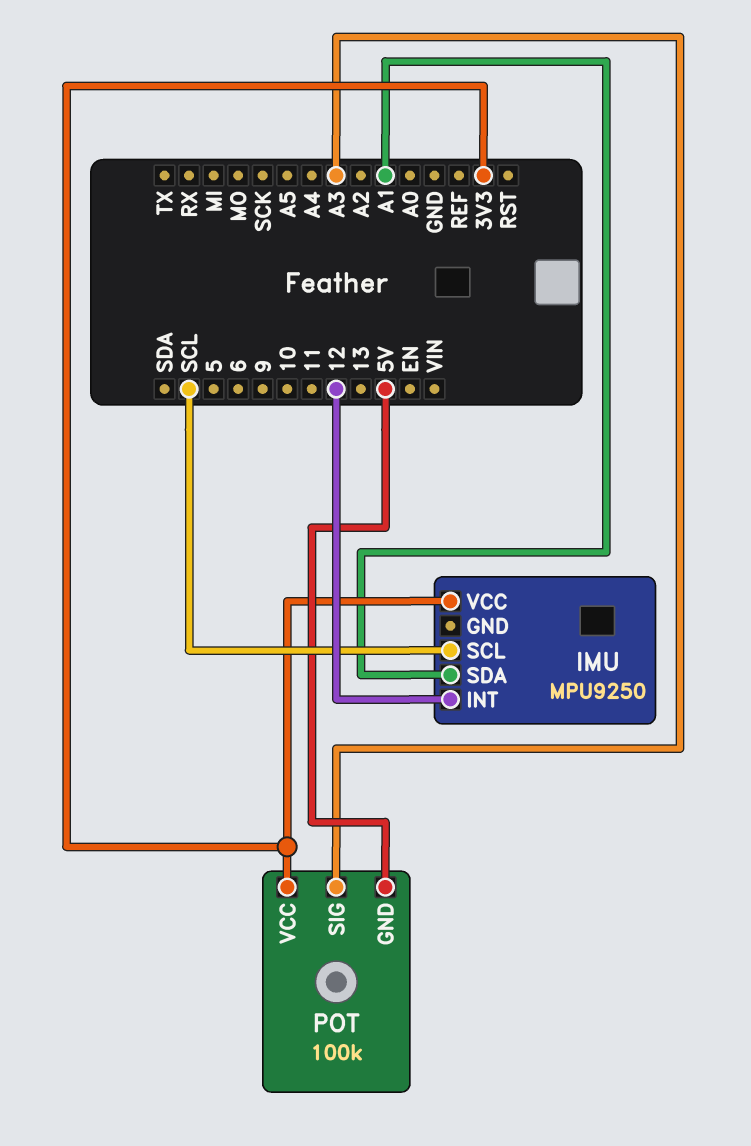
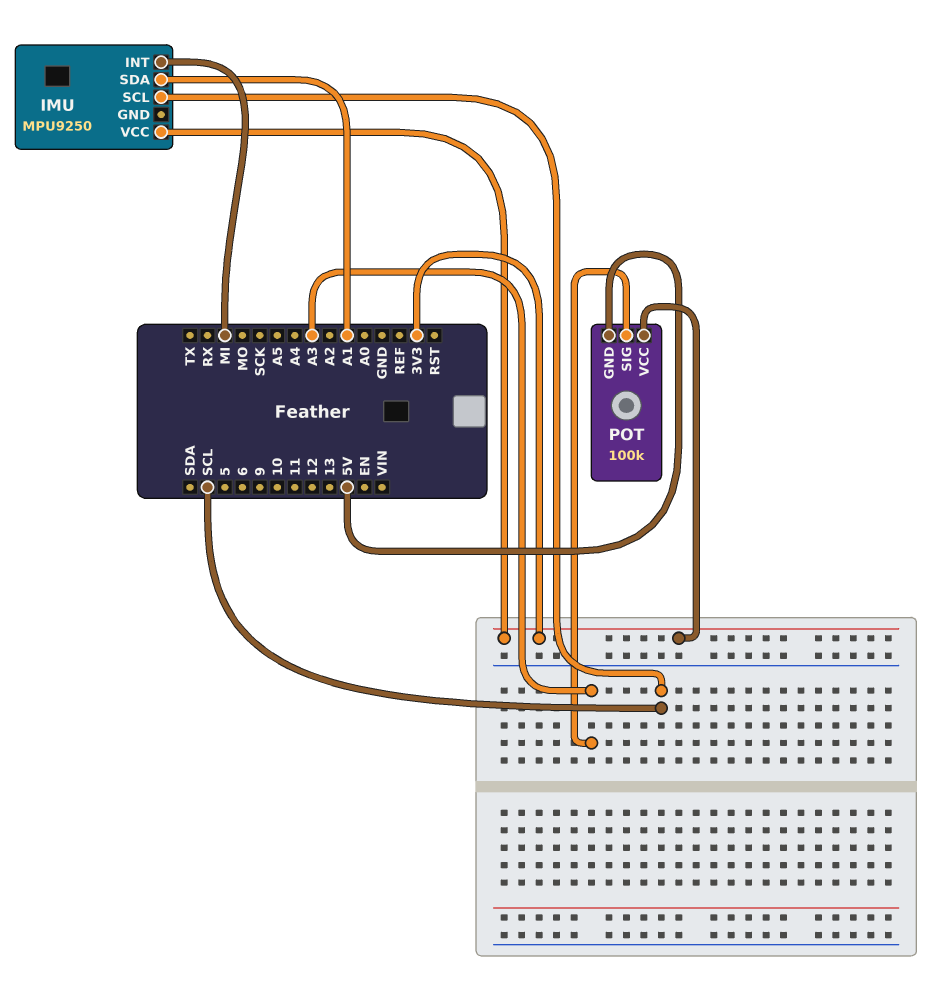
IMU pin INT: 12 -> MI

